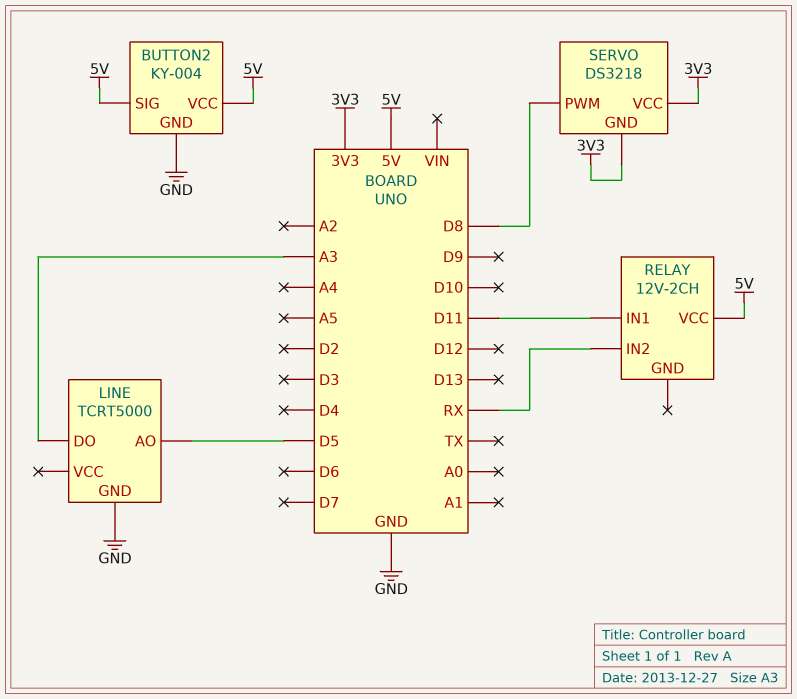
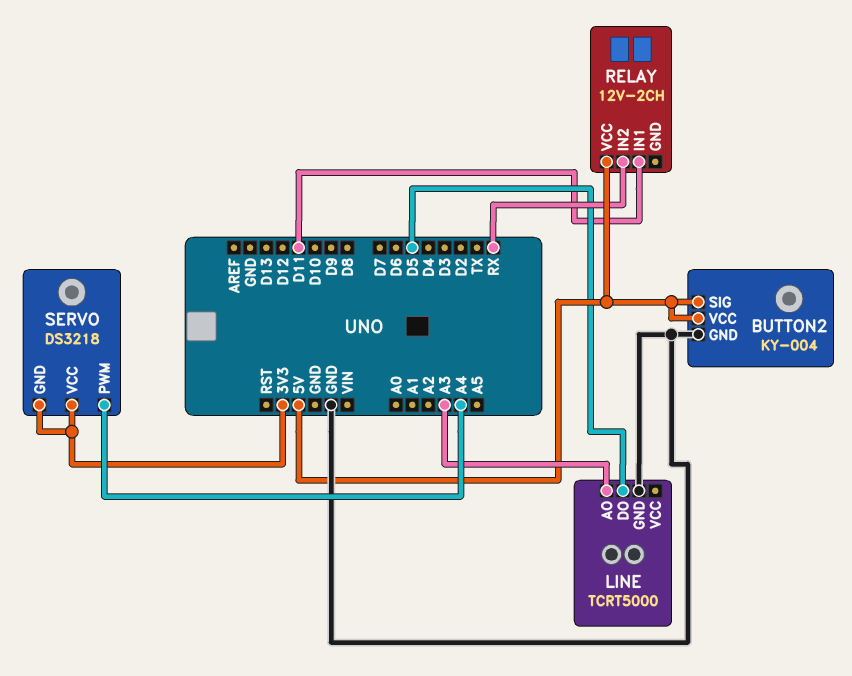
LINE pin AO: D5 -> A3
LINE pin DO: A3 -> D5
SERVO pin PWM: D8 -> A4

